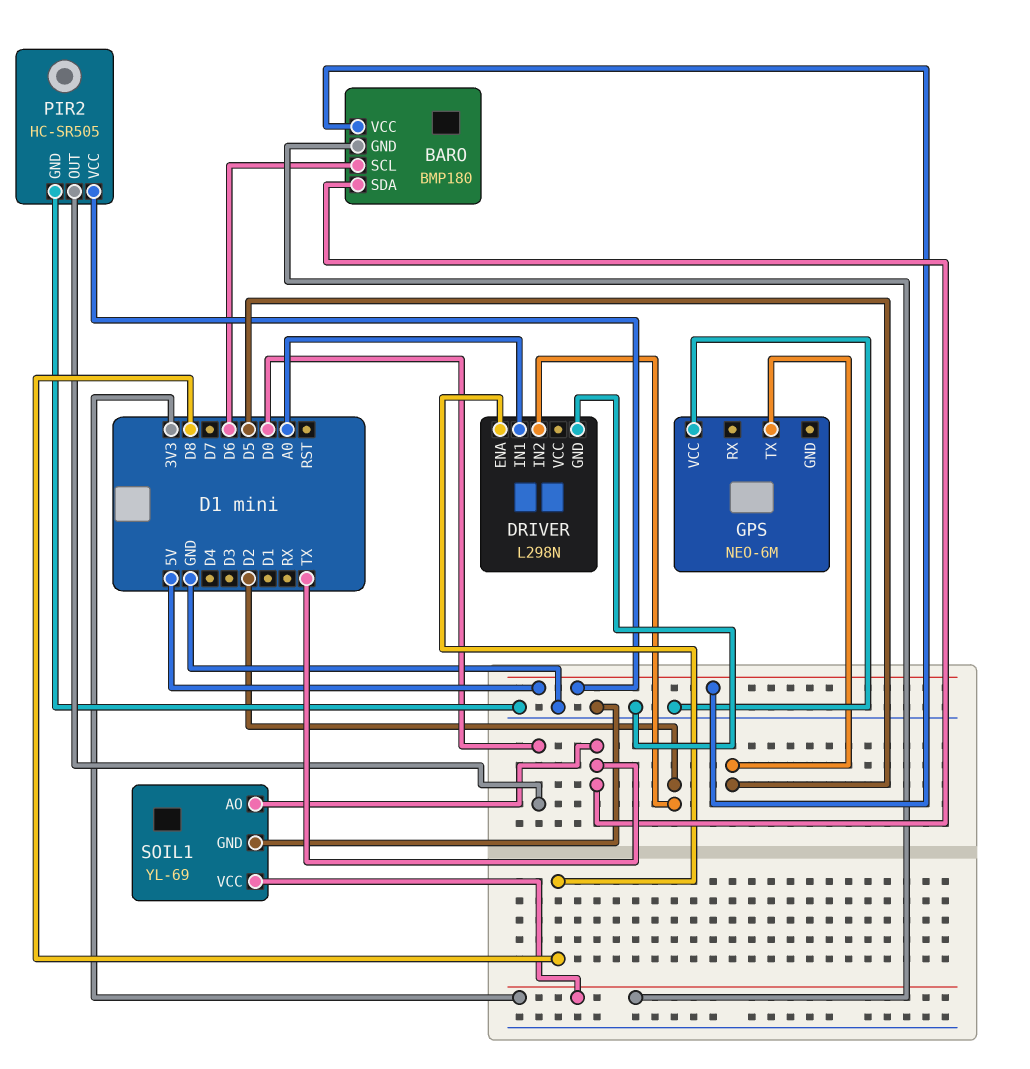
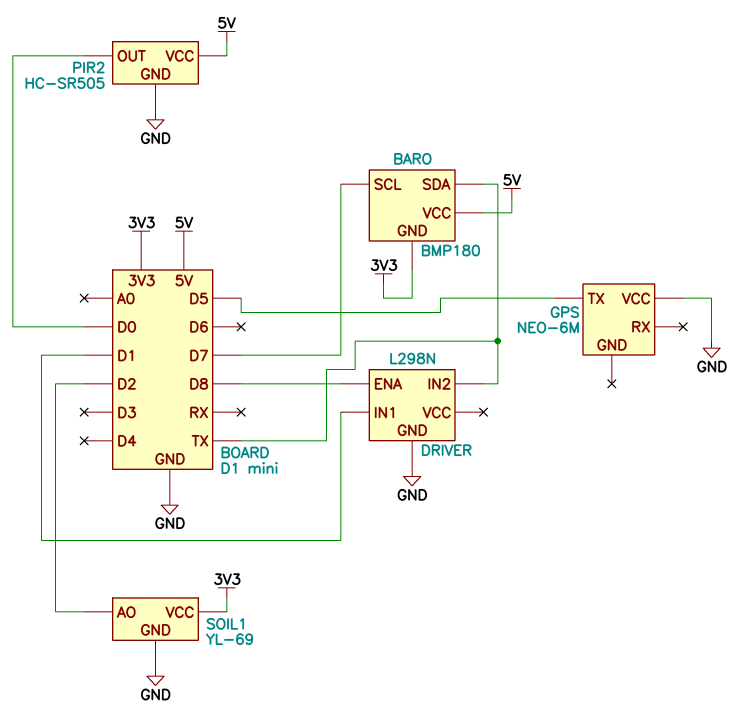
BARO pin SCL: D6 -> D7
DRIVER pin IN1: A0 -> D1
DRIVER pin IN2: D2 -> TX
SOIL1 pin AO: TX -> D2

